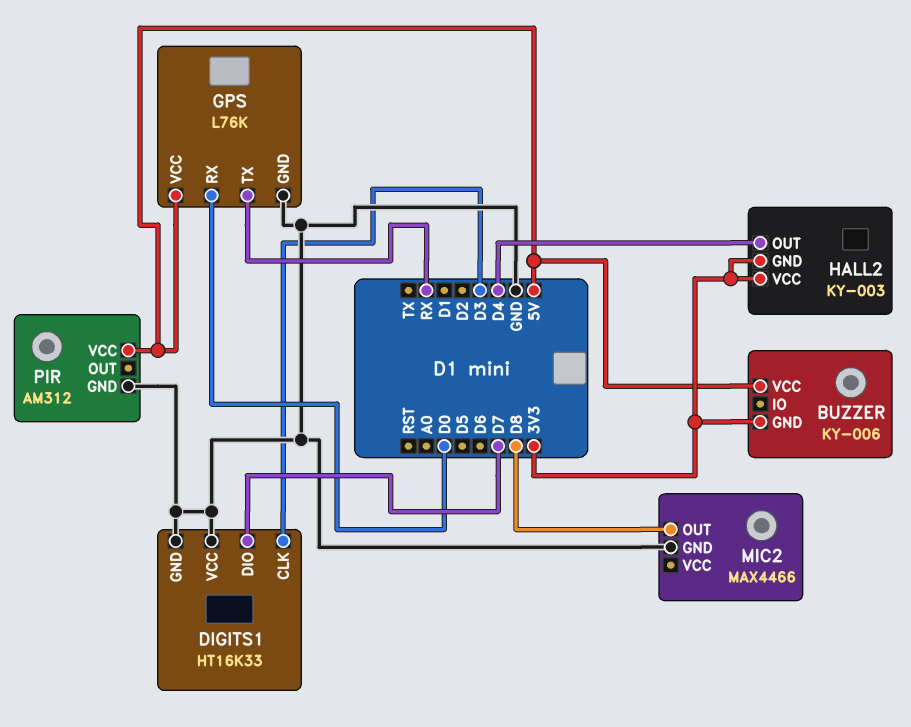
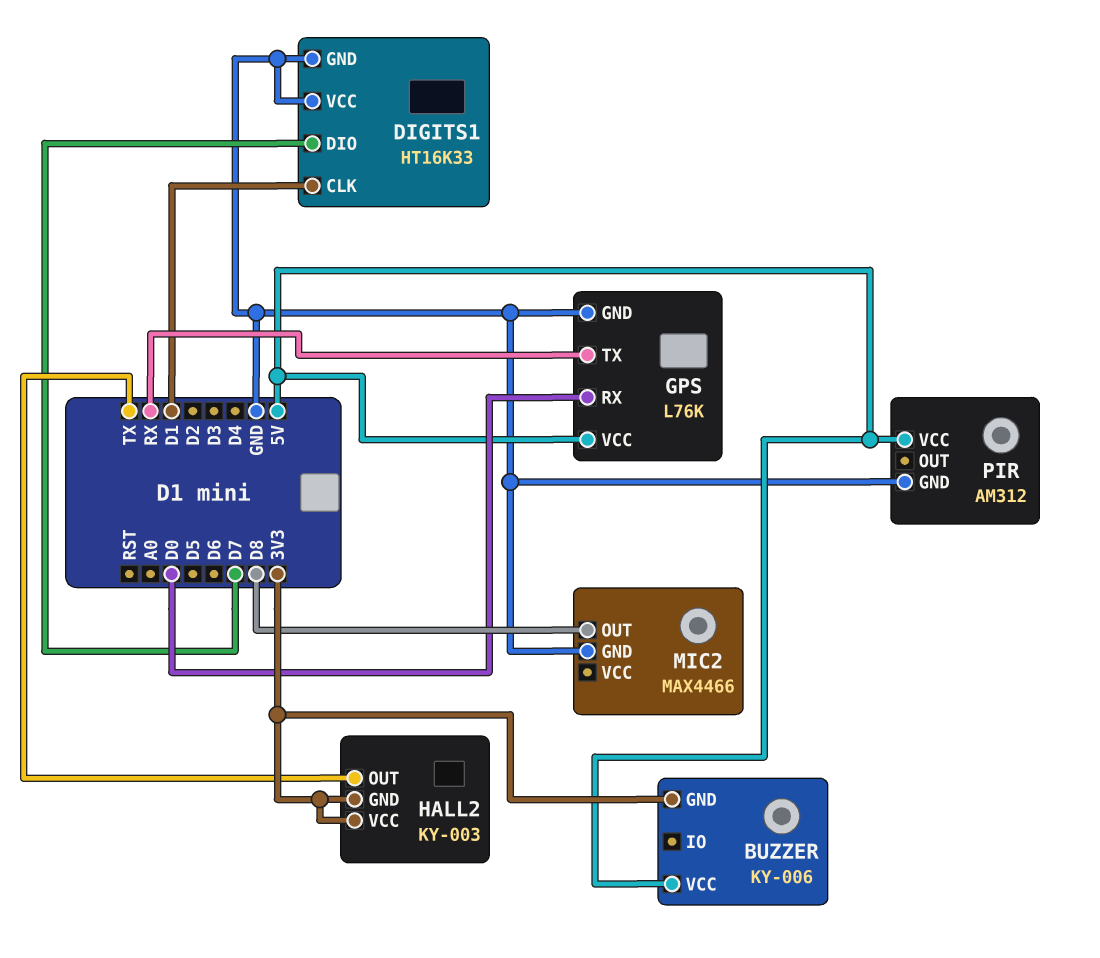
DIGITS1 pin CLK: D3 -> D1
HALL2 pin OUT: D4 -> TX

